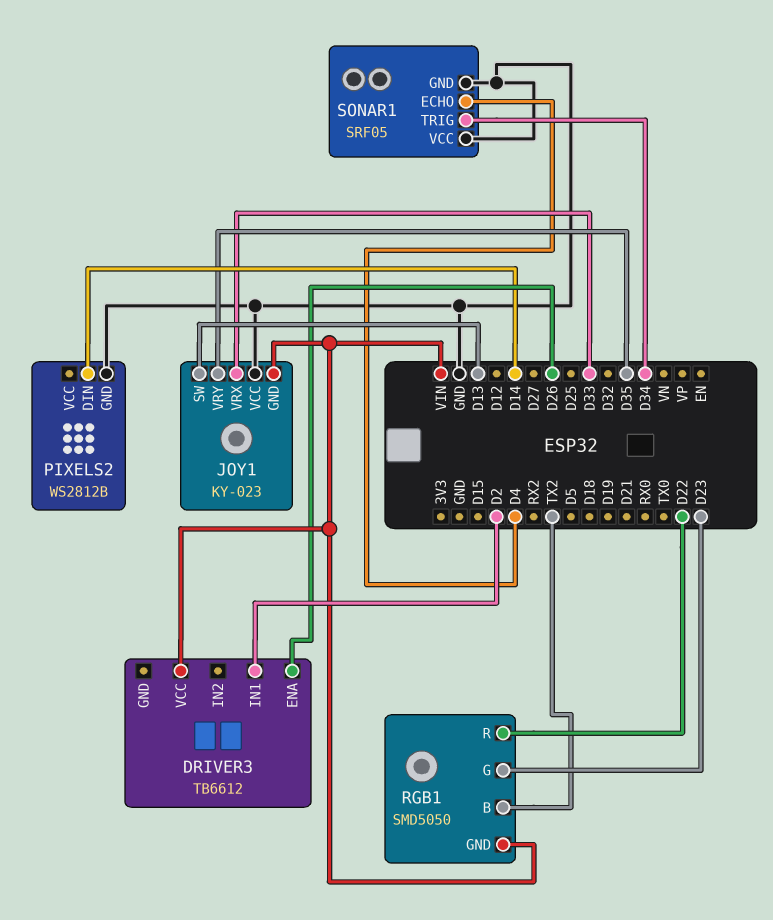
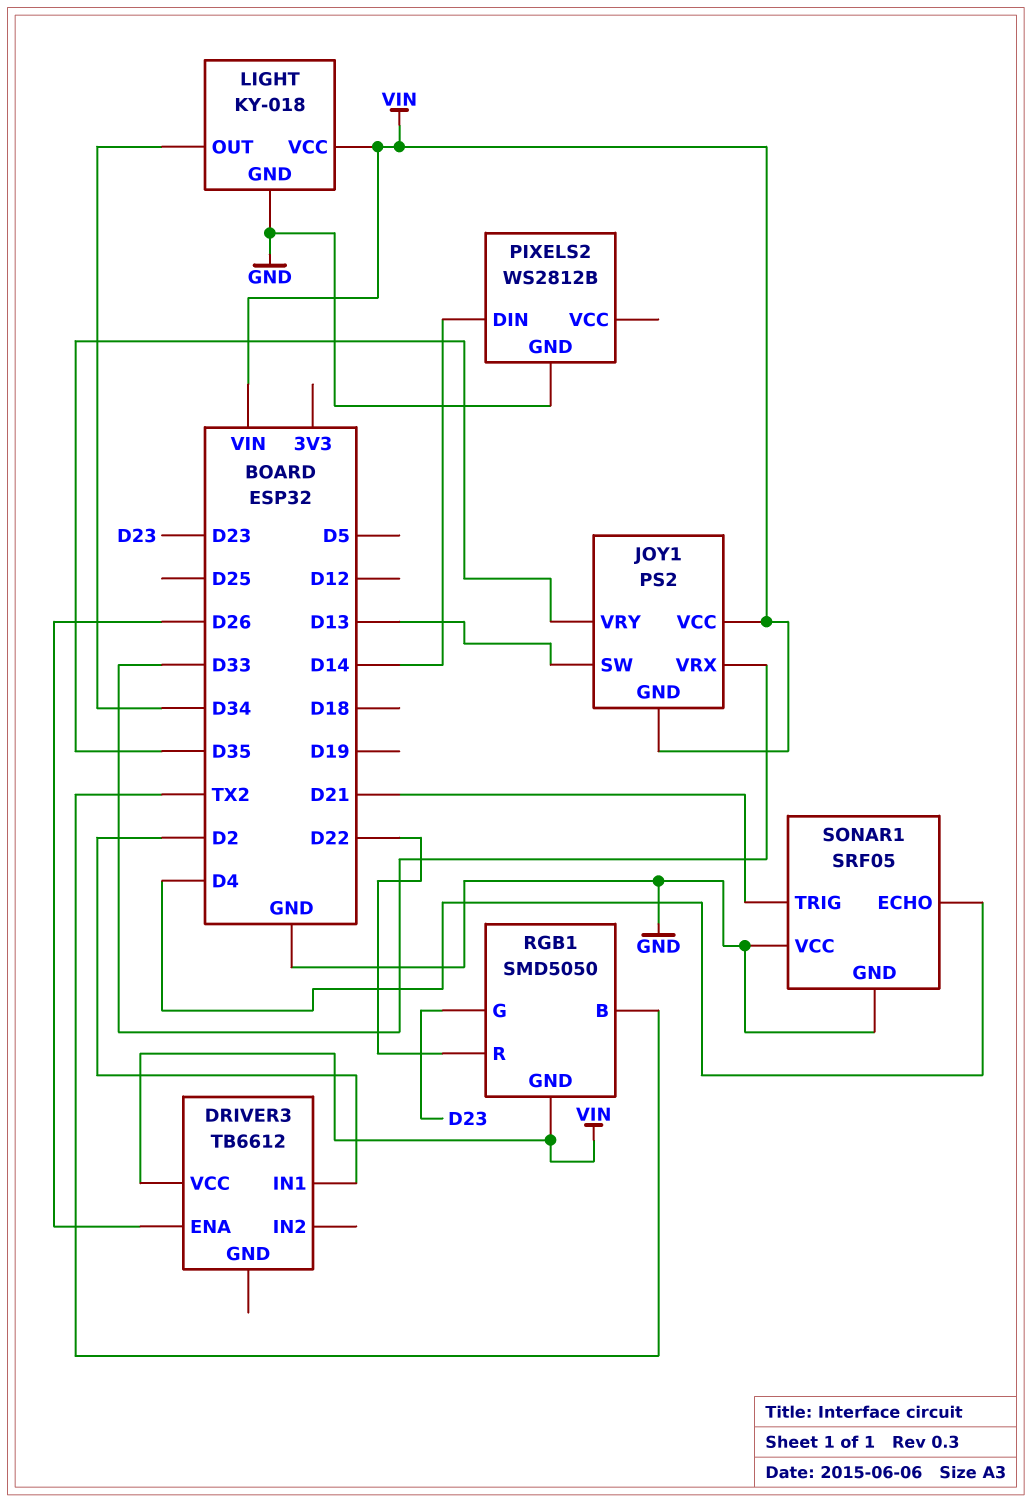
JOY1: KY-023 -> PS2
JOY1 pin VCC: GND -> VIN
LIGHT: none -> KY-018
LIGHT pin GND: none -> GND
LIGHT pin OUT: none -> D34
LIGHT pin VCC: none -> VIN
SONAR1 pin TRIG: D34 -> D21

